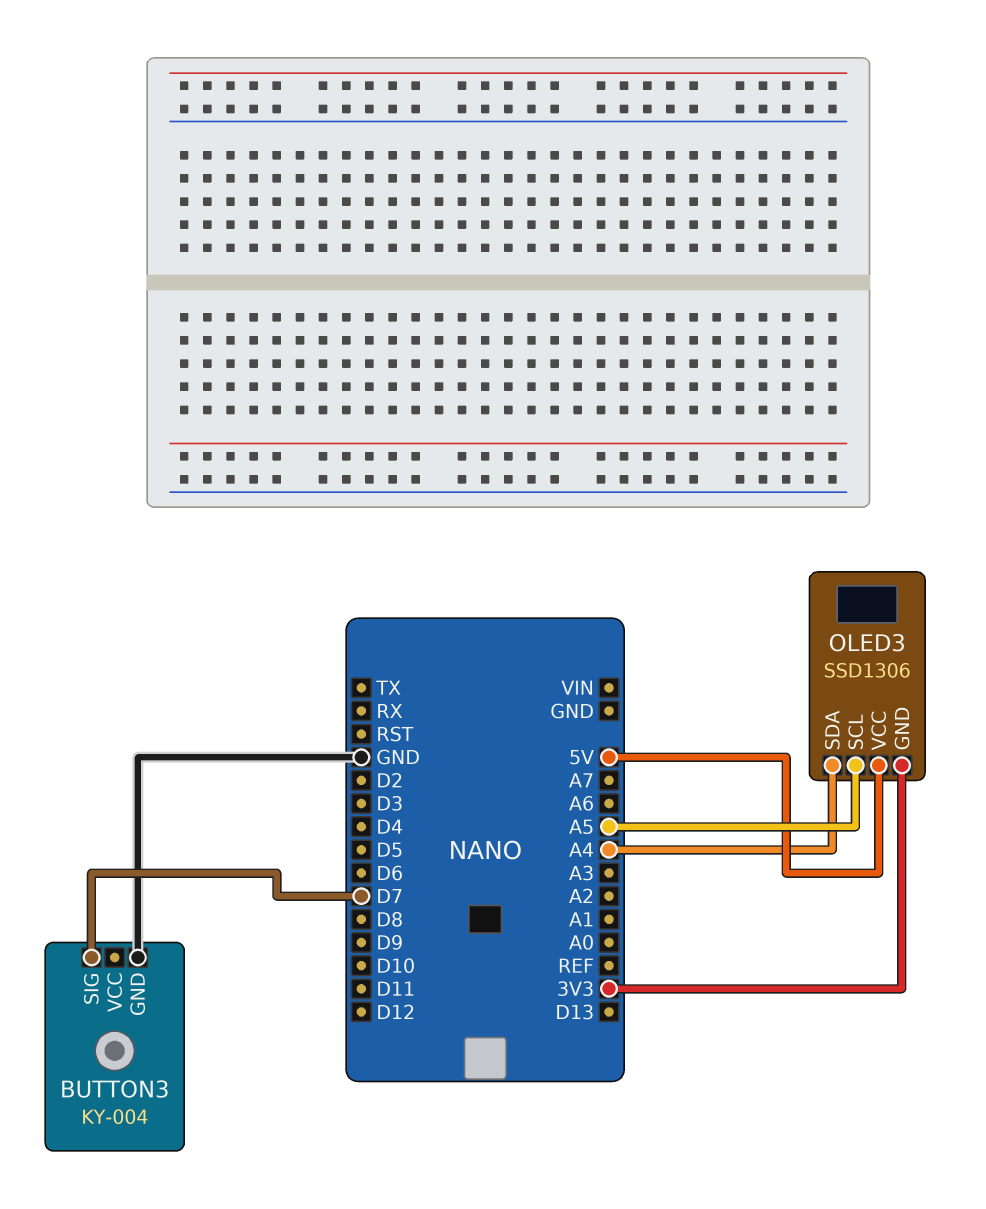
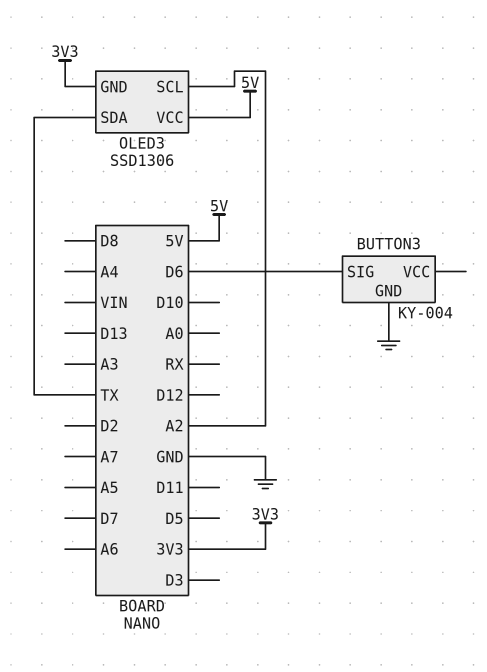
BUTTON3 pin SIG: D7 -> D6
OLED3 pin SCL: A5 -> A2
OLED3 pin SDA: A4 -> TX

